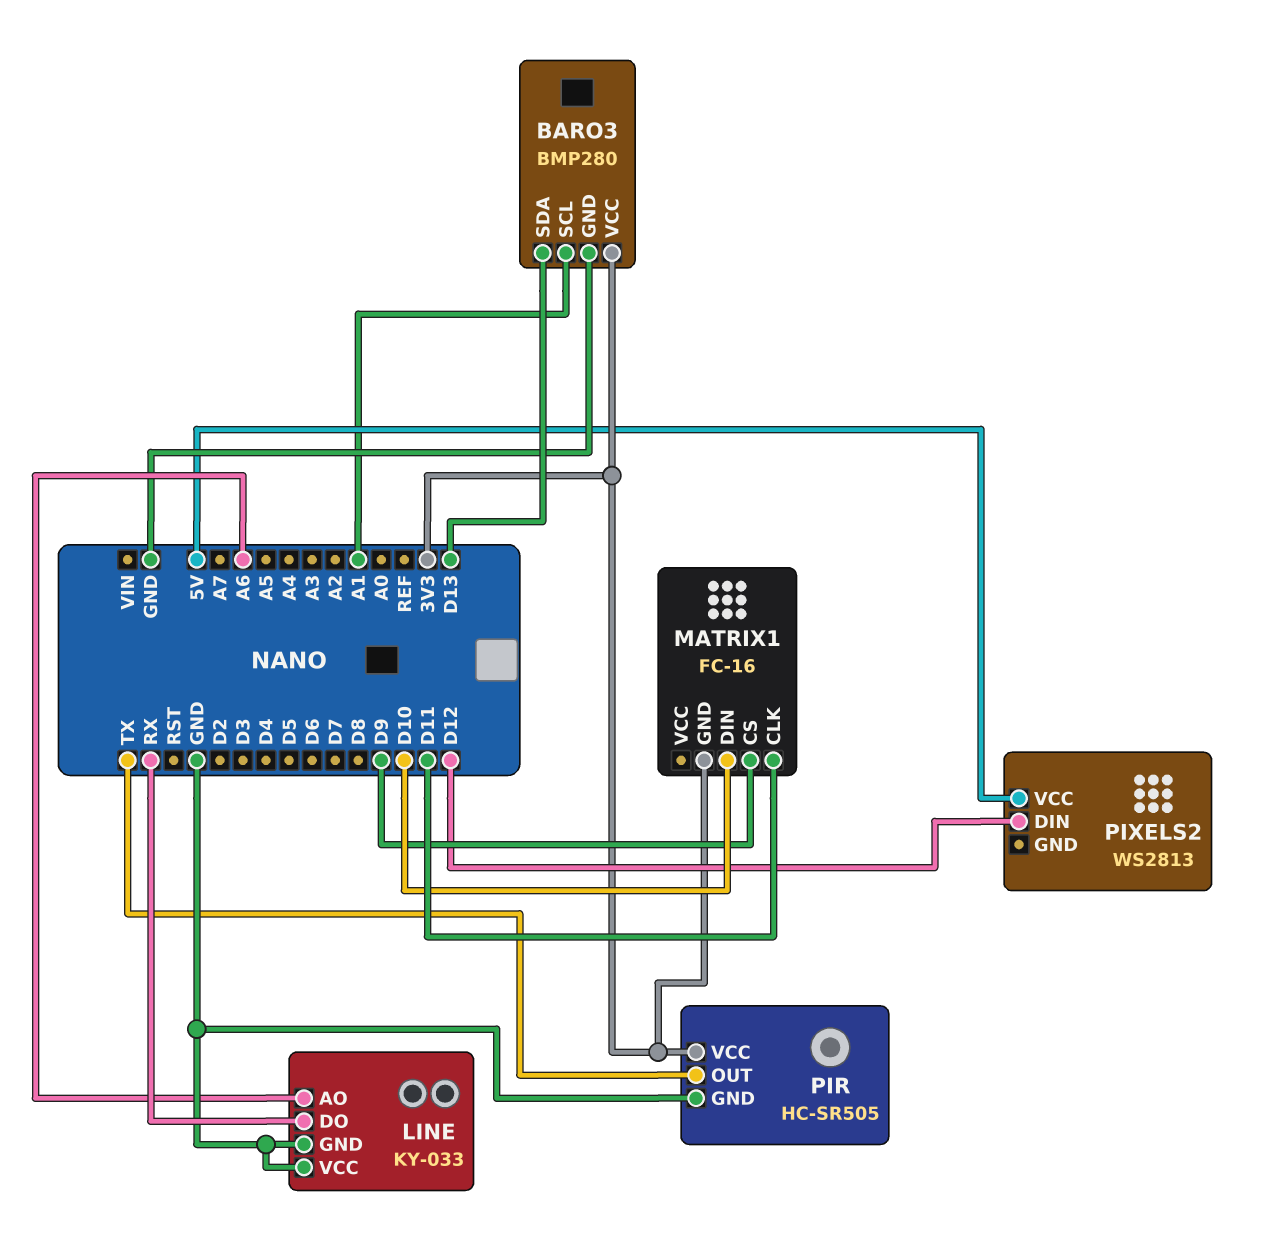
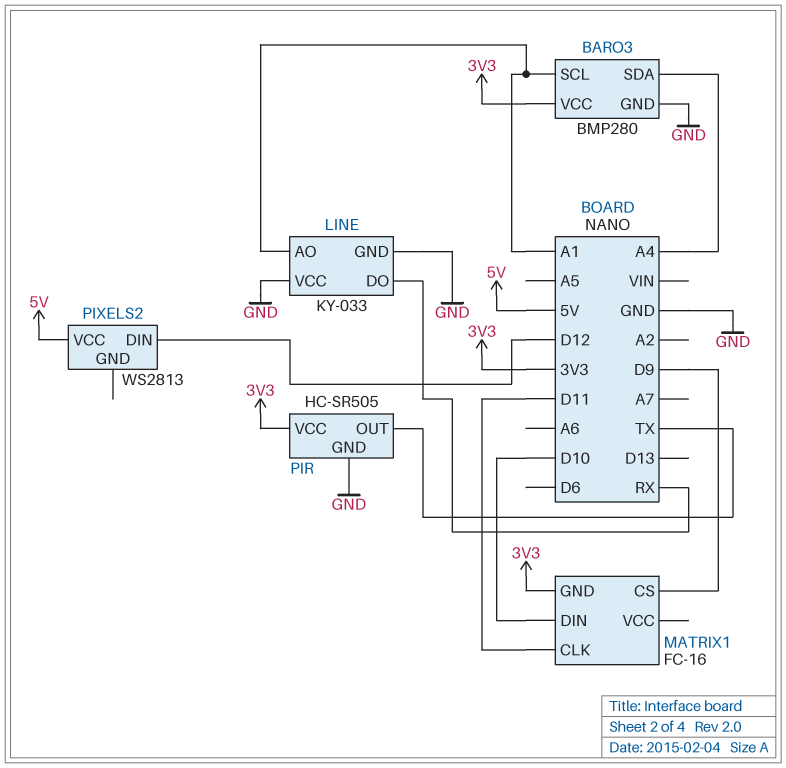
BARO3 pin SDA: D13 -> A4
LINE pin AO: A6 -> A1

